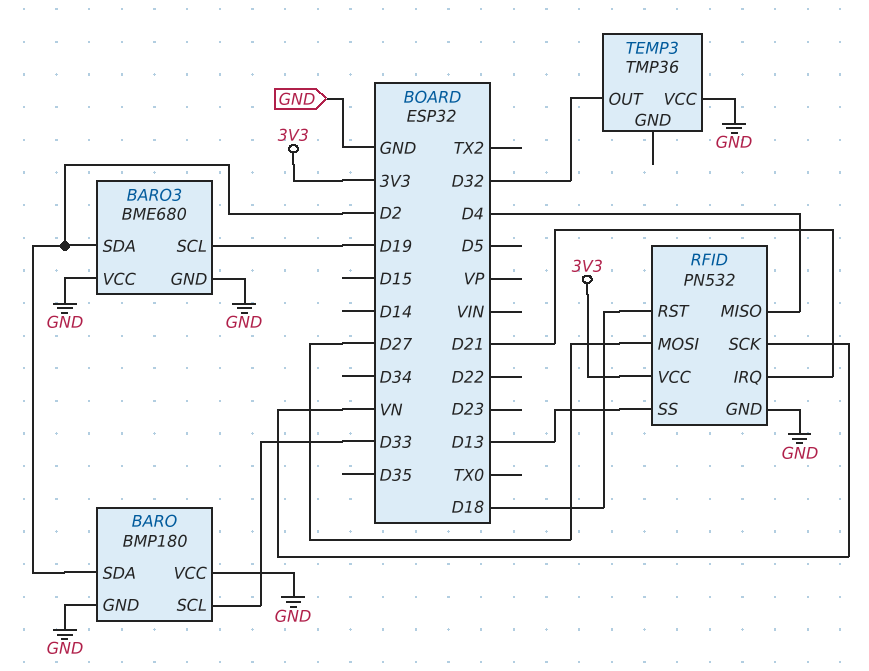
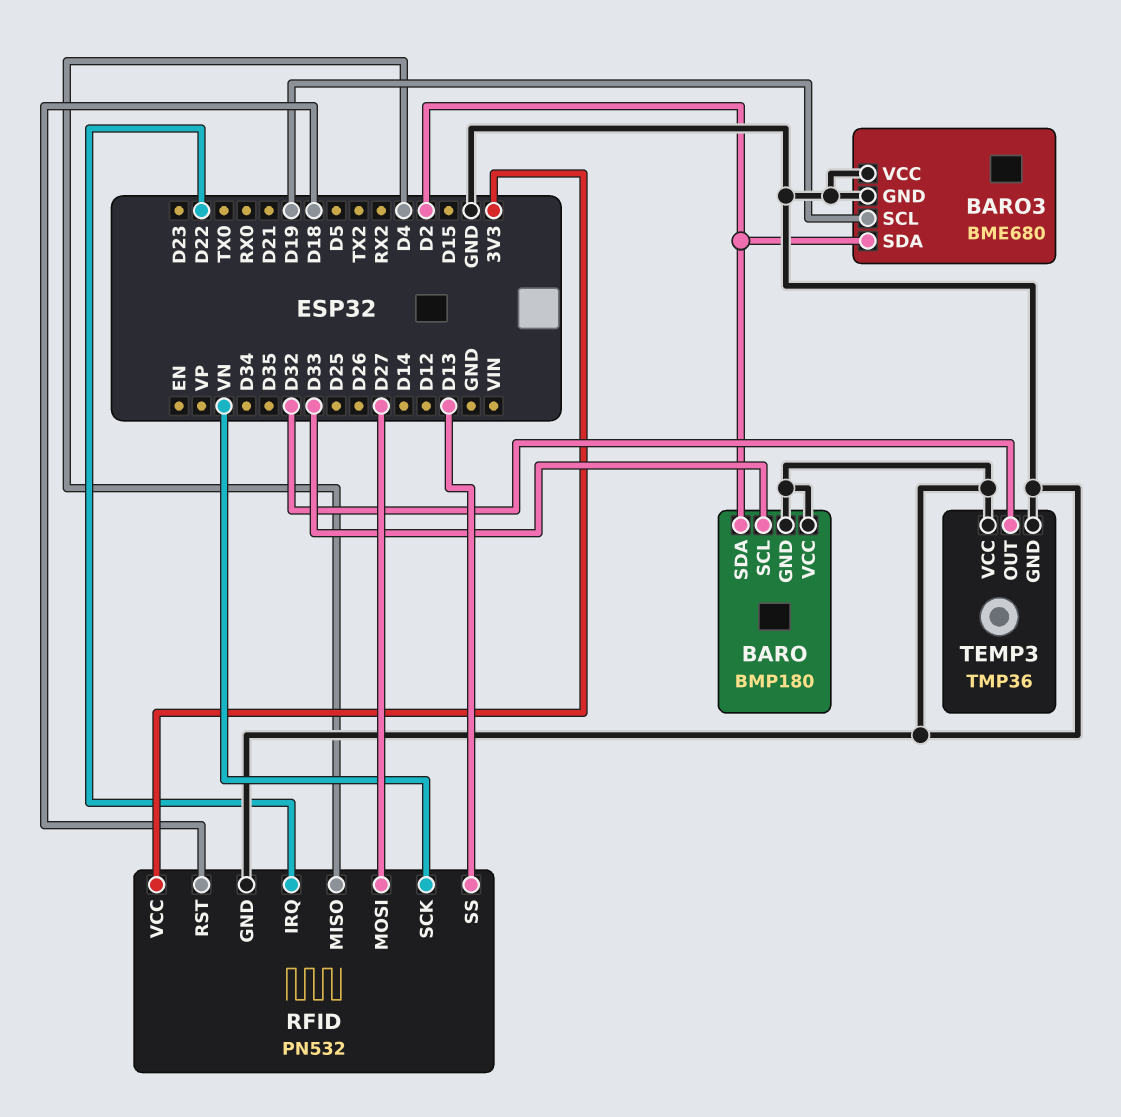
RFID pin IRQ: D21 -> D22
TEMP3 pin GND: none -> GND

